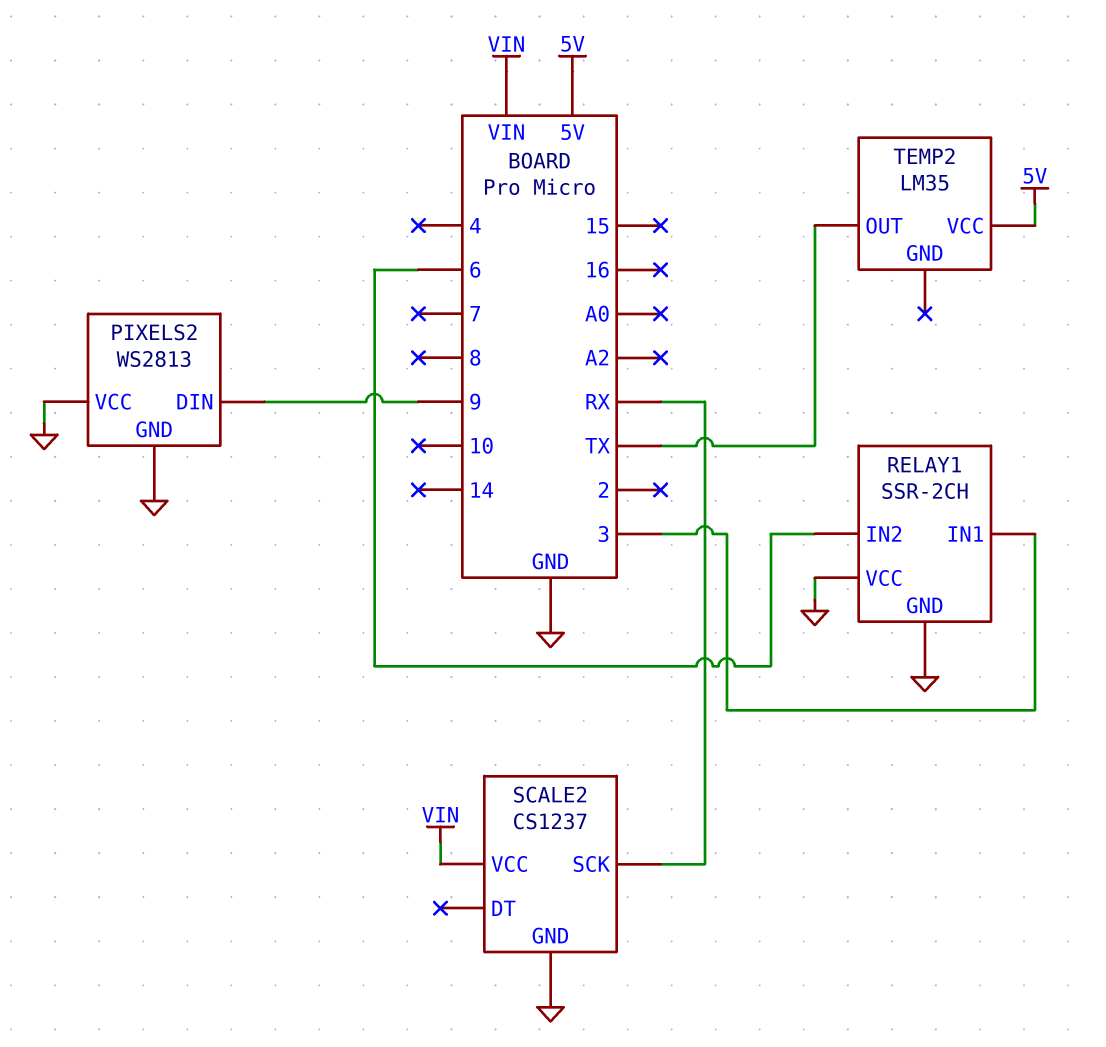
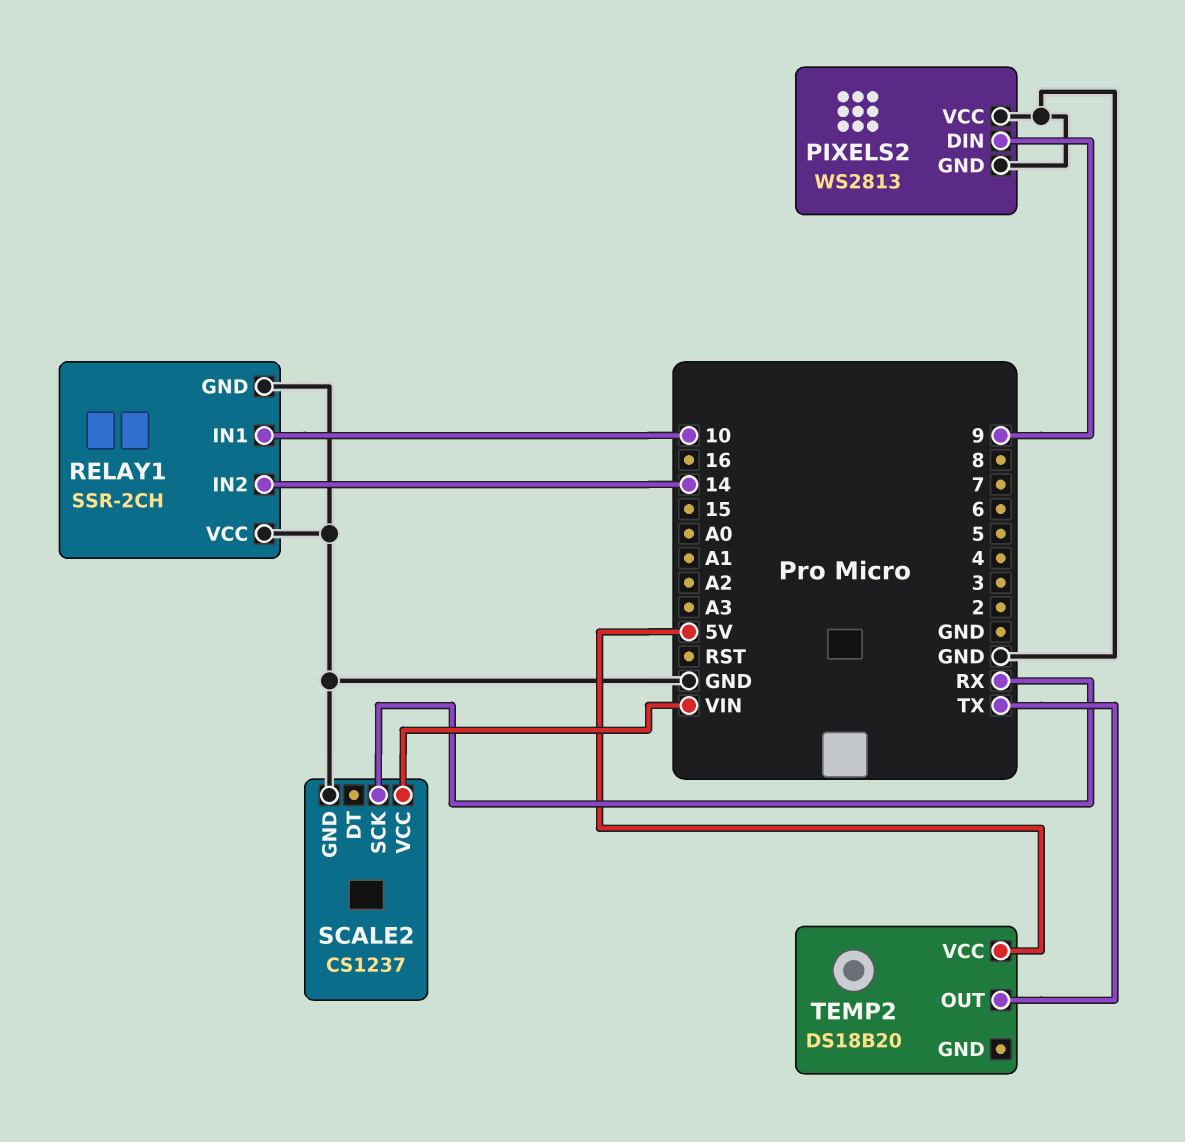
RELAY1 pin IN1: 3 -> 10
RELAY1 pin IN2: 6 -> 14
TEMP2: LM35 -> DS18B20

